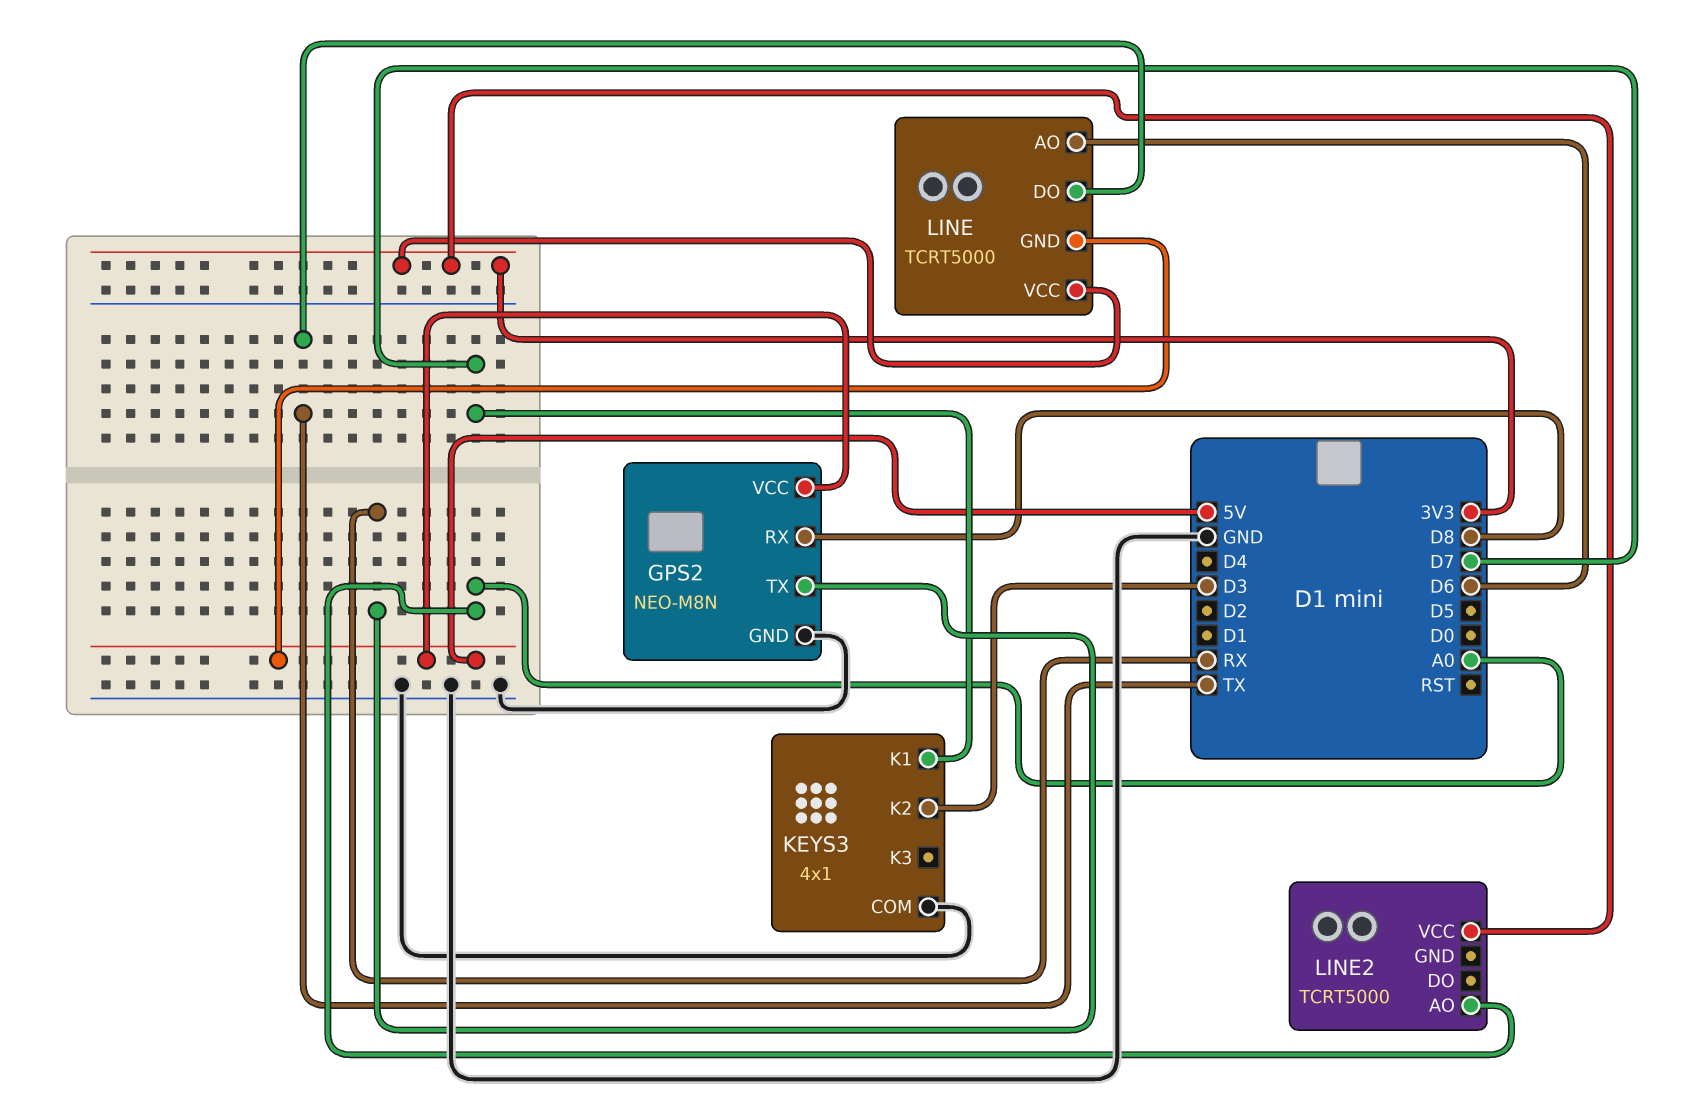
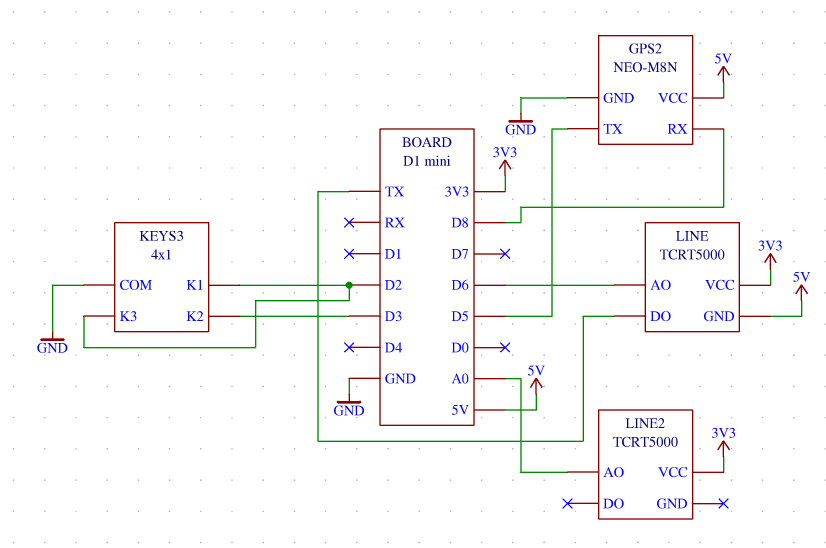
GPS2 pin TX: RX -> D5
KEYS3 pin K1: D7 -> D2
KEYS3 pin K3: none -> D2

